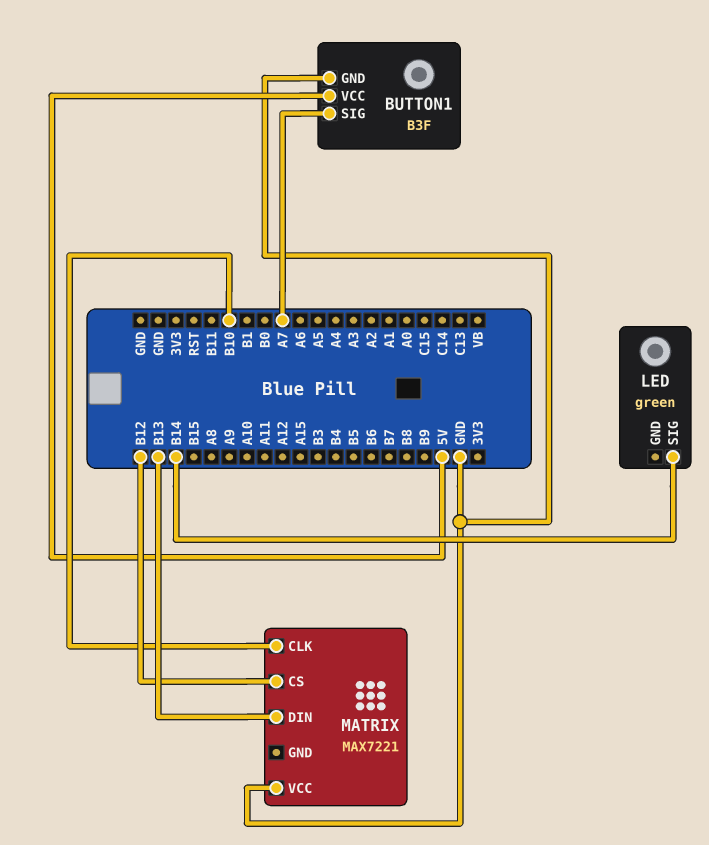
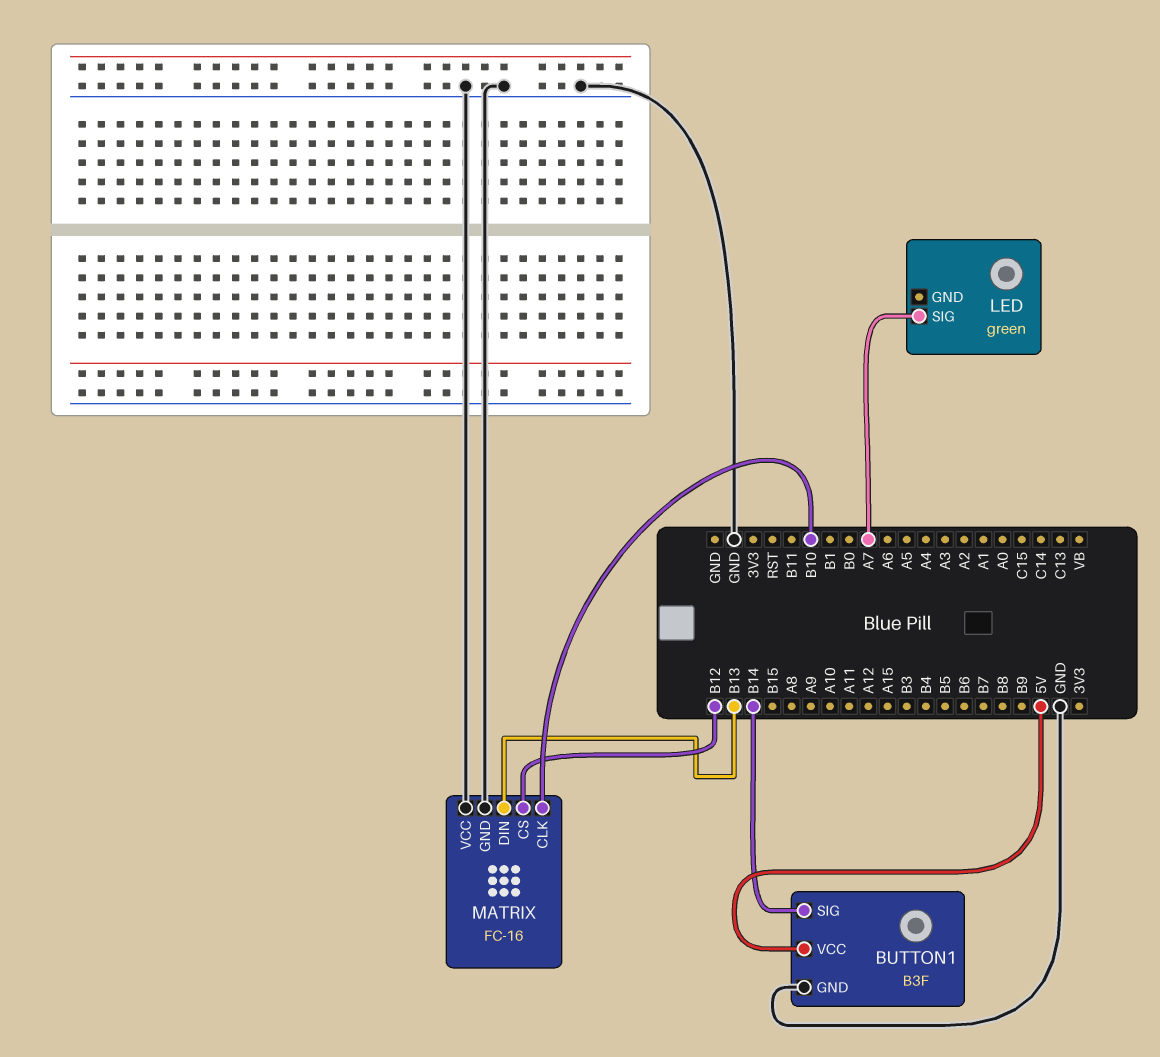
BUTTON1 pin SIG: A7 -> B14
LED pin SIG: B14 -> A7
MATRIX: MAX7221 -> FC-16
MATRIX pin GND: none -> GND

